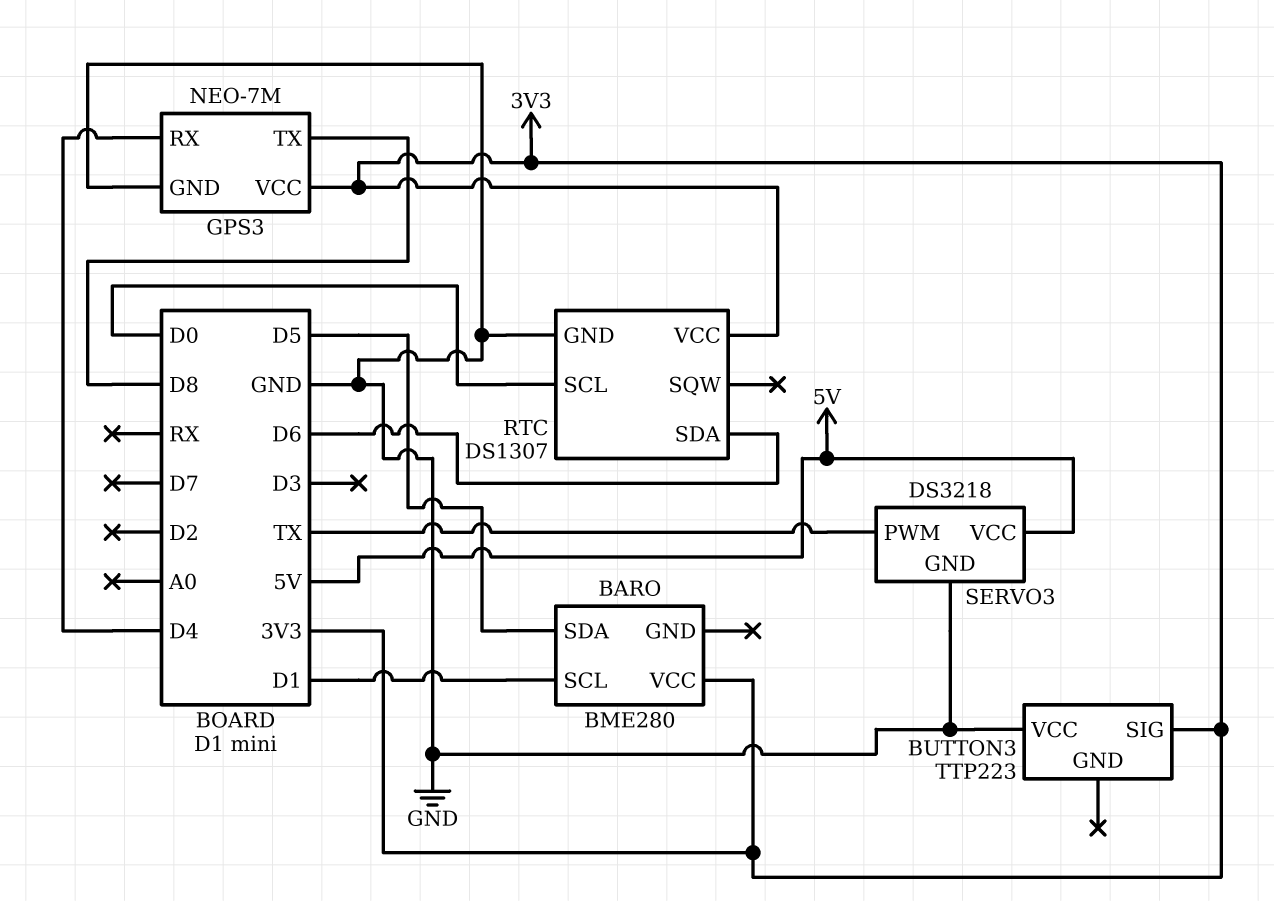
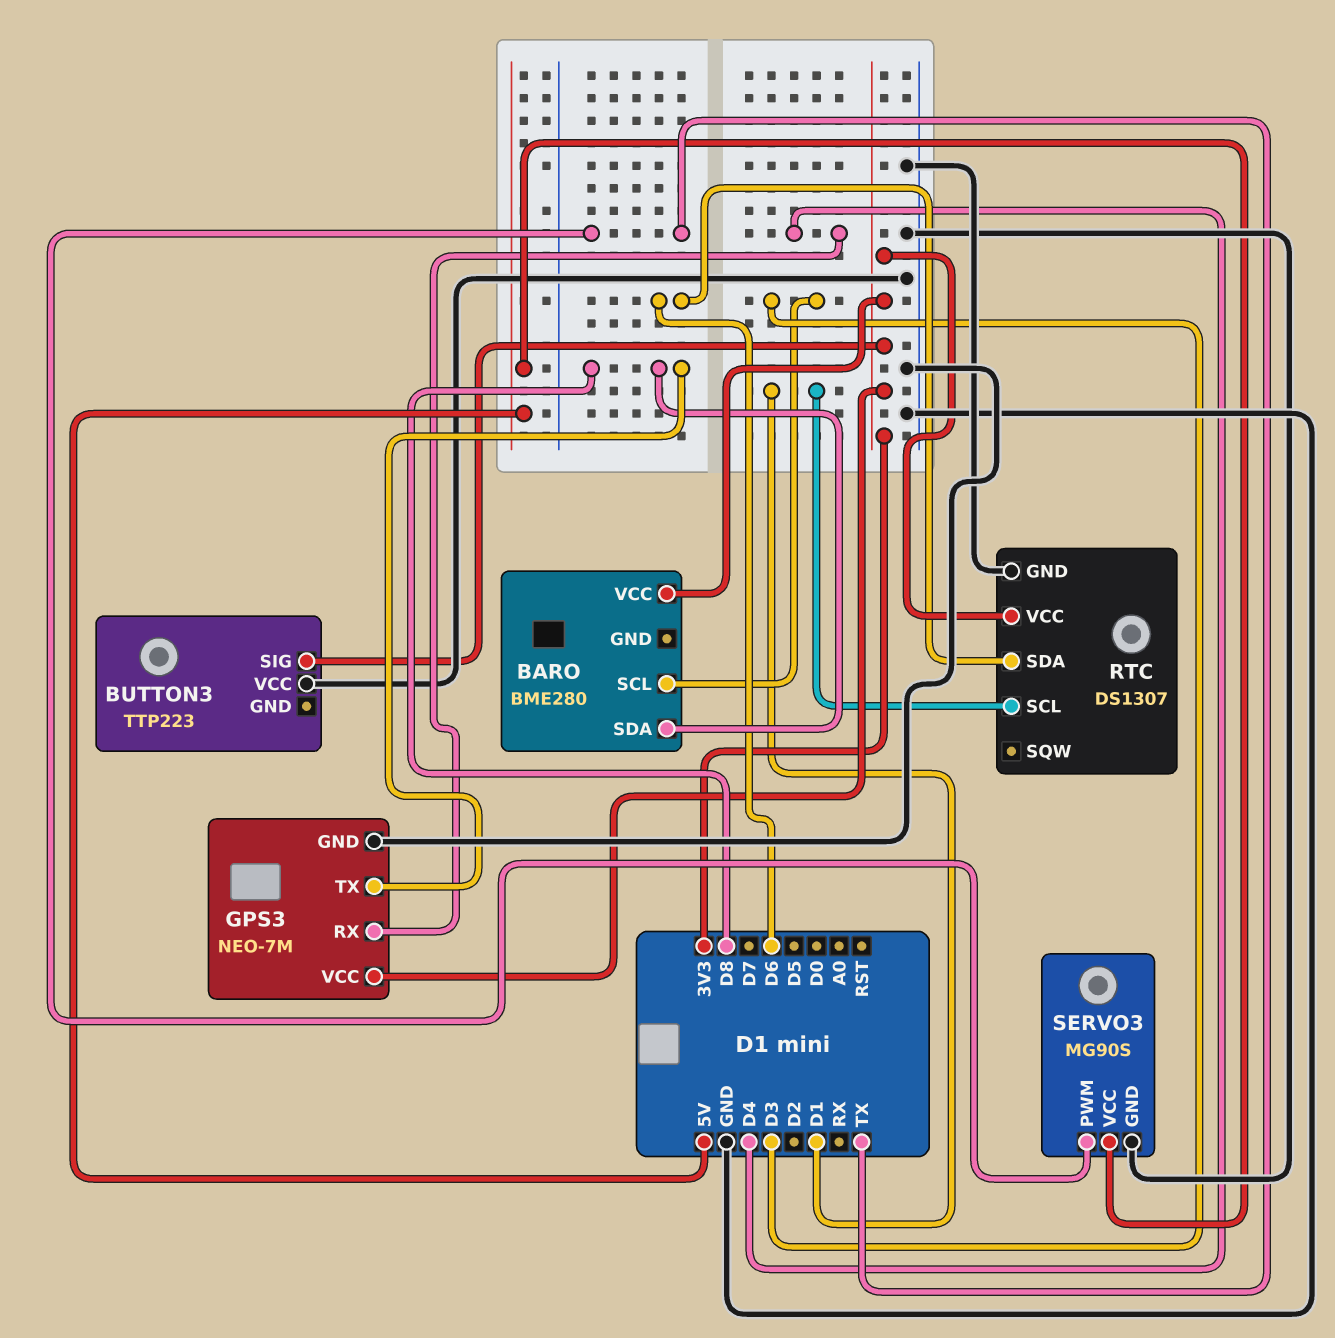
BARO pin SCL: D1 -> D3
BARO pin SDA: D5 -> D8
RTC pin SCL: D0 -> D1
SERVO3: DS3218 -> MG90S

